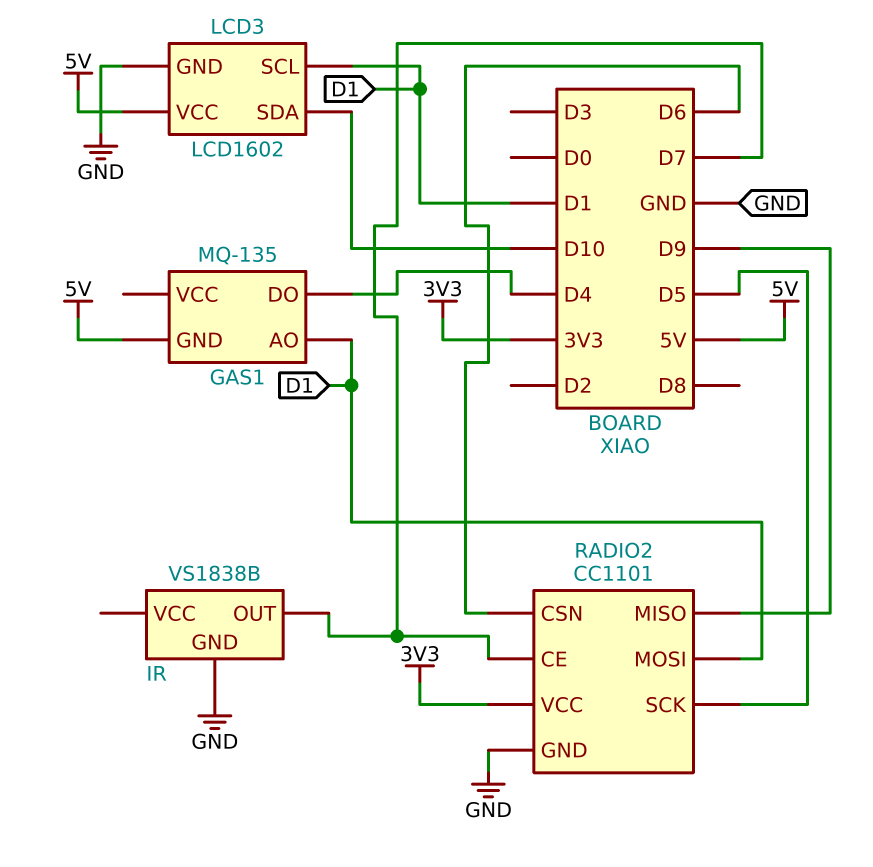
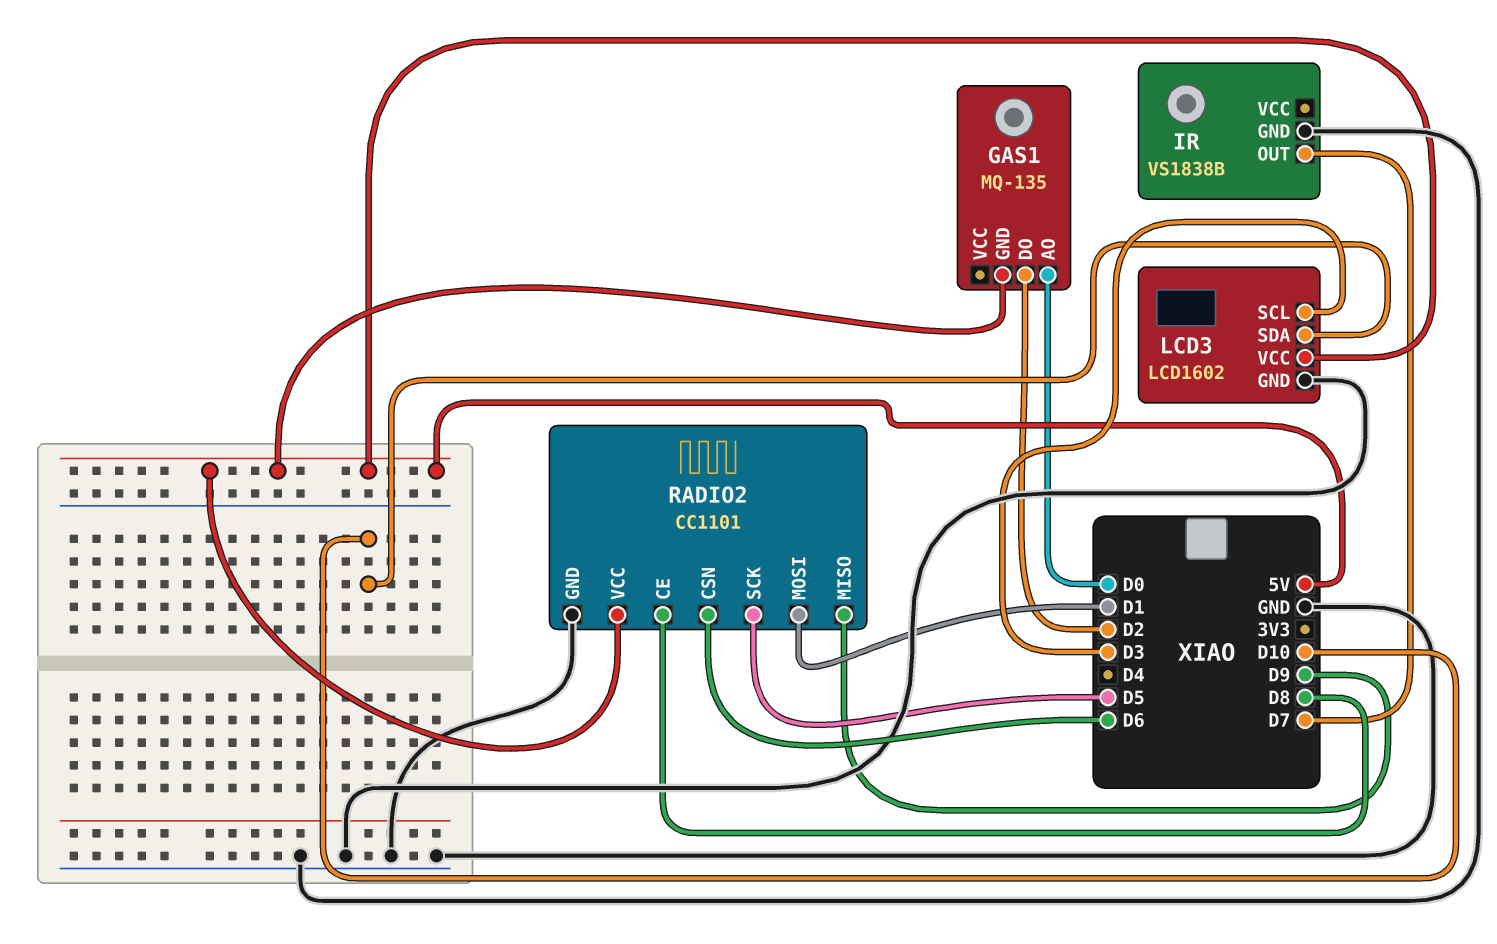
GAS1 pin AO: D1 -> D0
GAS1 pin DO: D4 -> D2
LCD3 pin SCL: D1 -> D3
RADIO2 pin CE: D7 -> D8
RADIO2 pin VCC: 3V3 -> 5V

